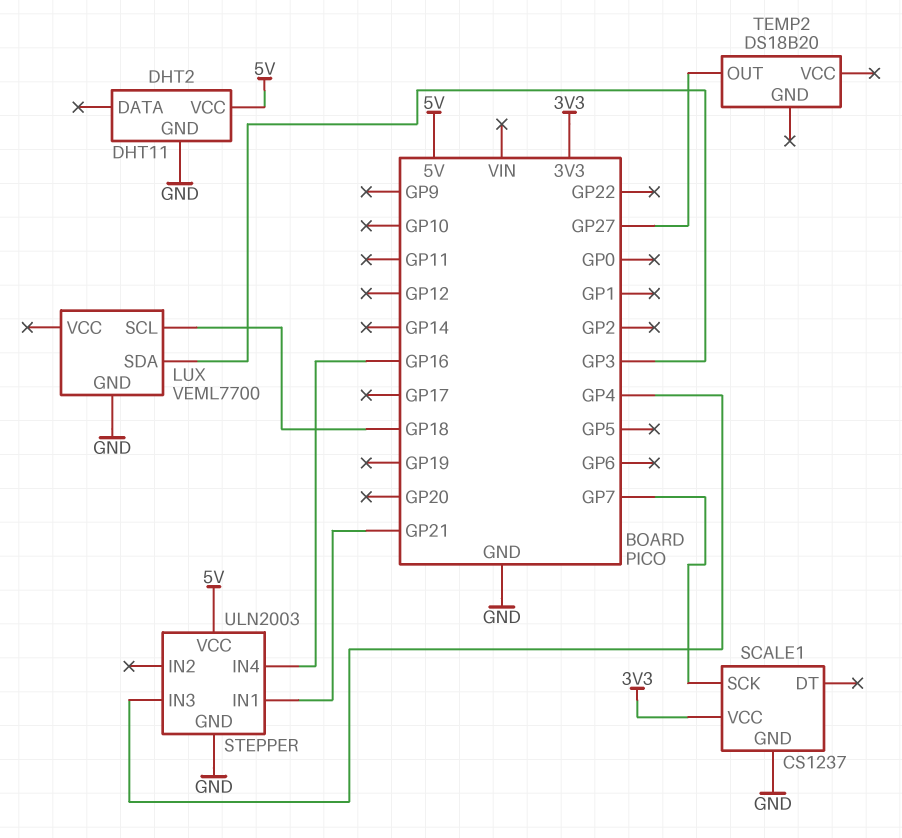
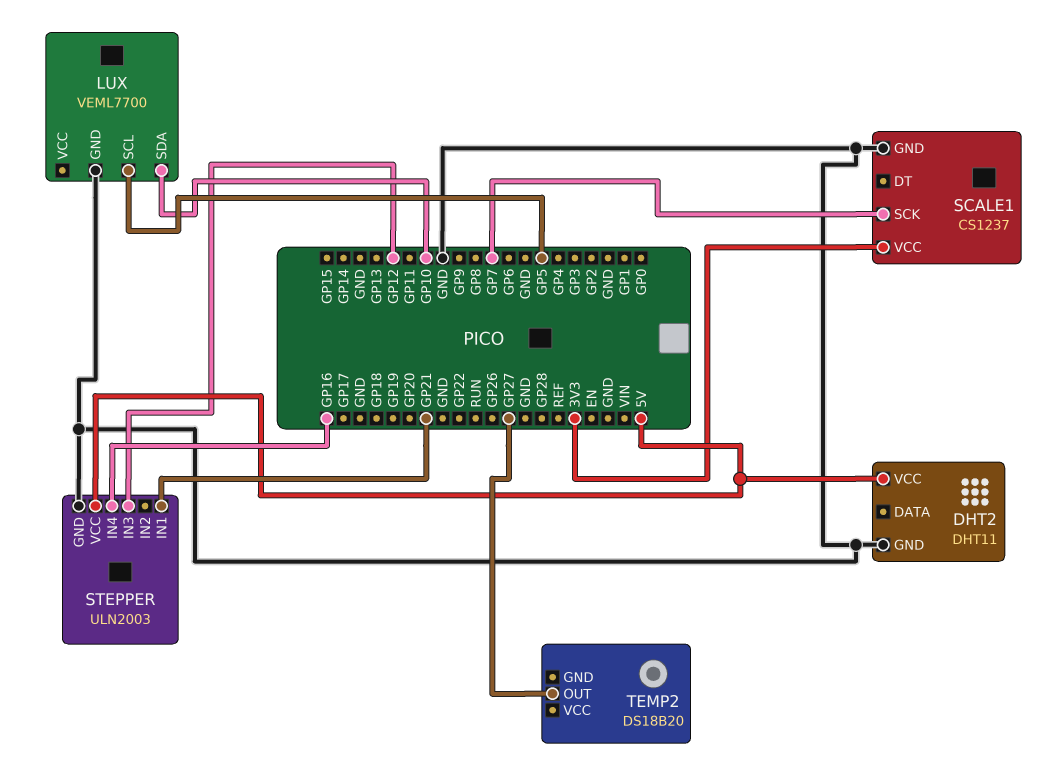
LUX pin SCL: GP18 -> GP5
LUX pin SDA: GP3 -> GP10
STEPPER pin IN3: GP4 -> GP12

